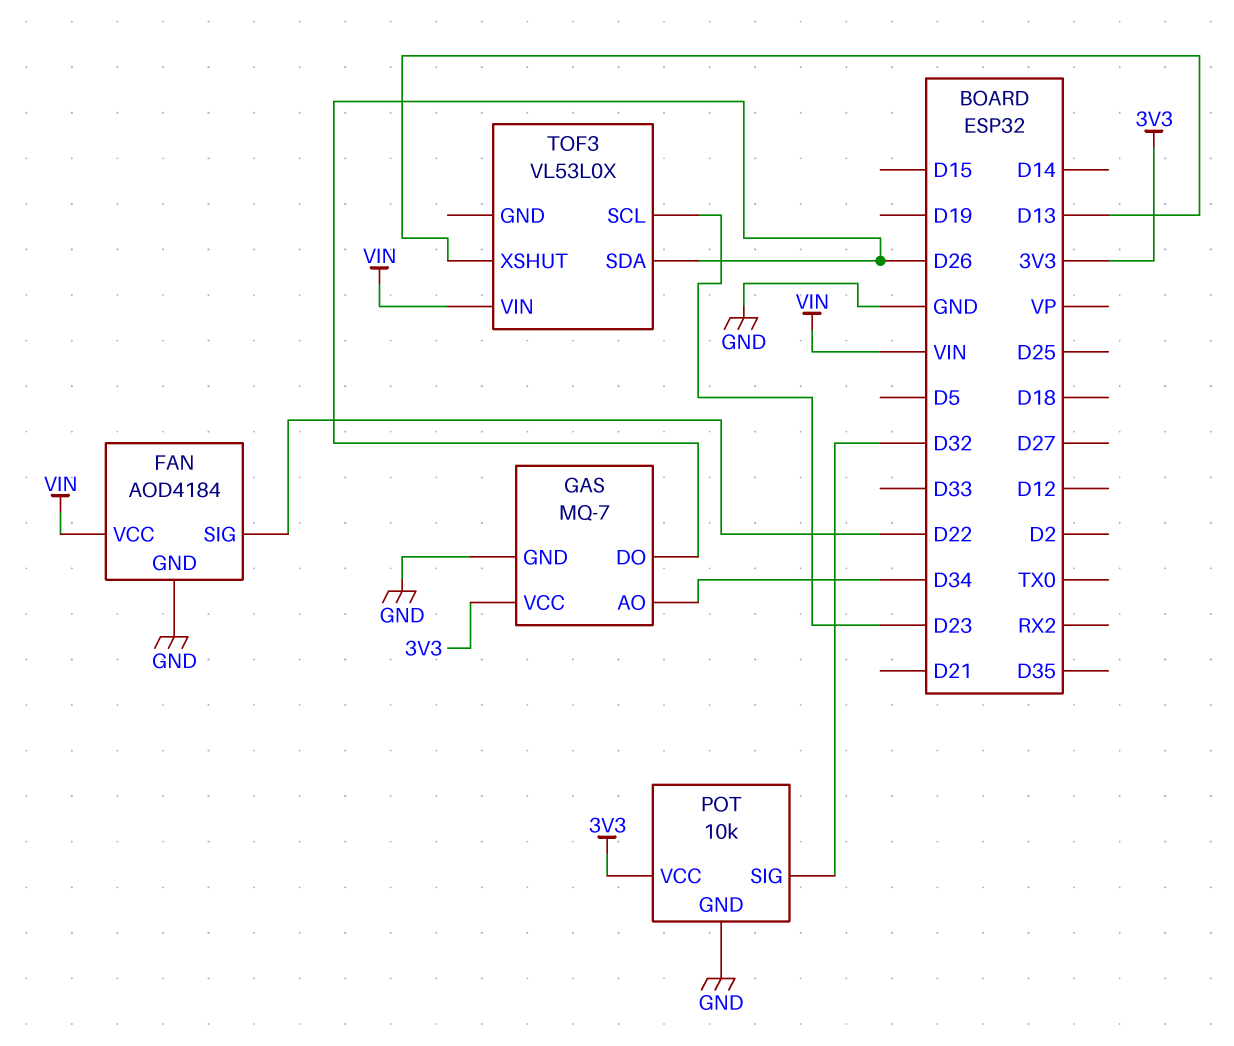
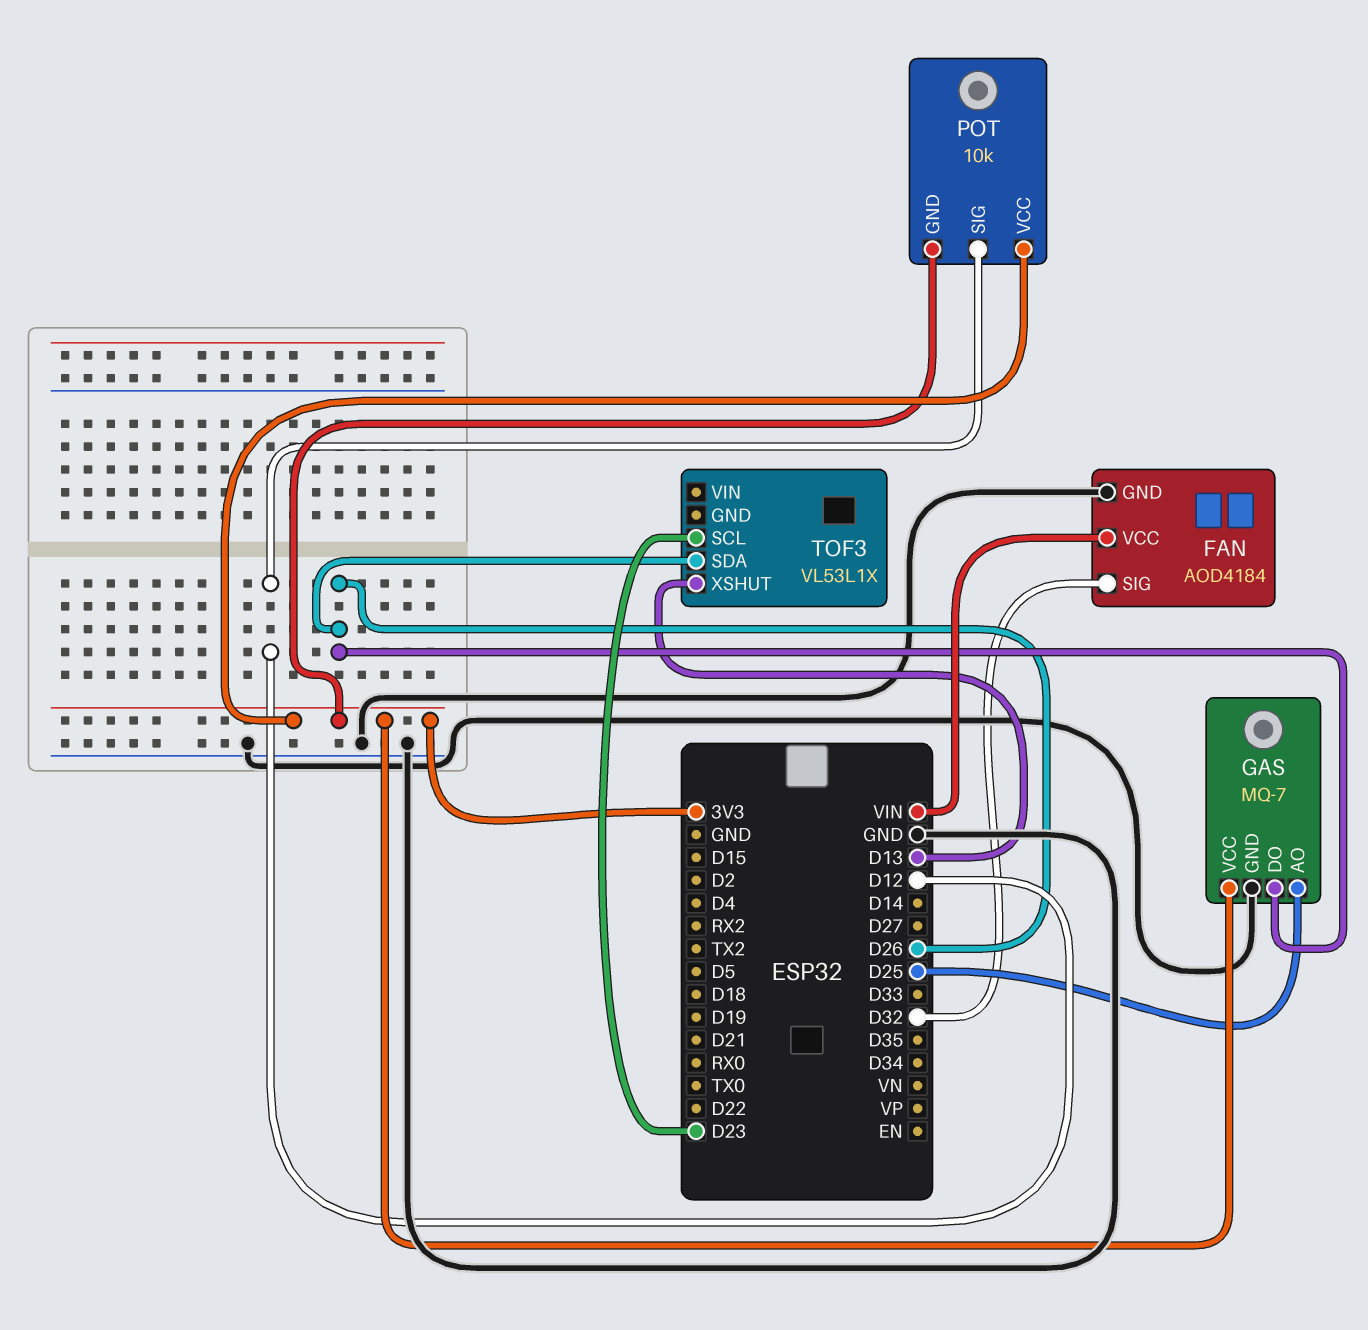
FAN pin SIG: D22 -> D32
GAS pin AO: D34 -> D25
POT pin GND: GND -> 3V3
POT pin SIG: D32 -> D12
TOF3: VL53L0X -> VL53L1X
TOF3 pin VIN: VIN -> none

